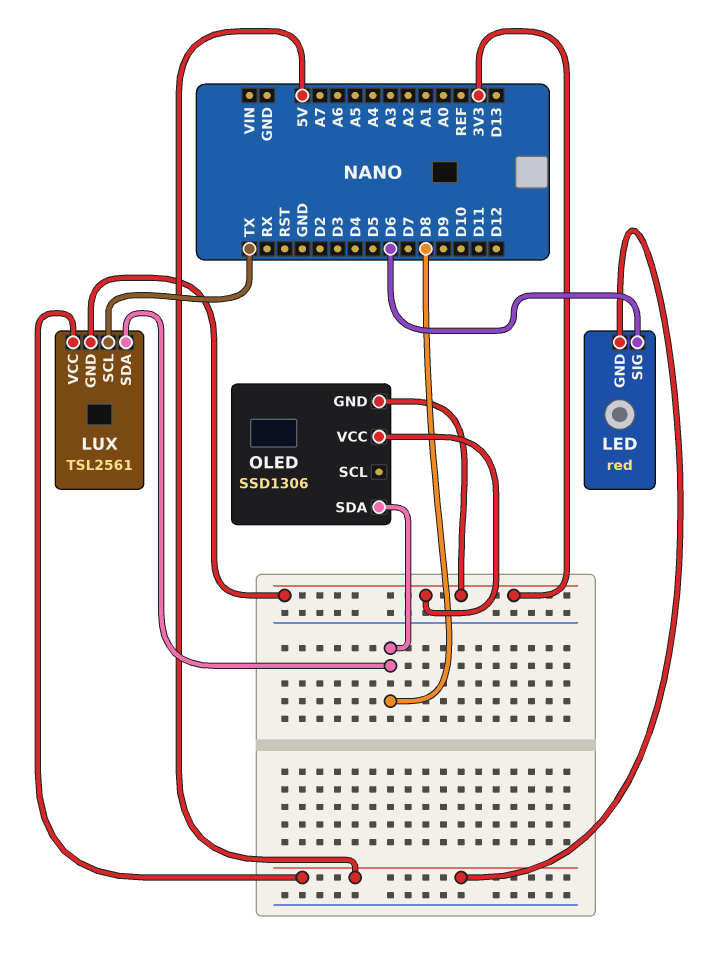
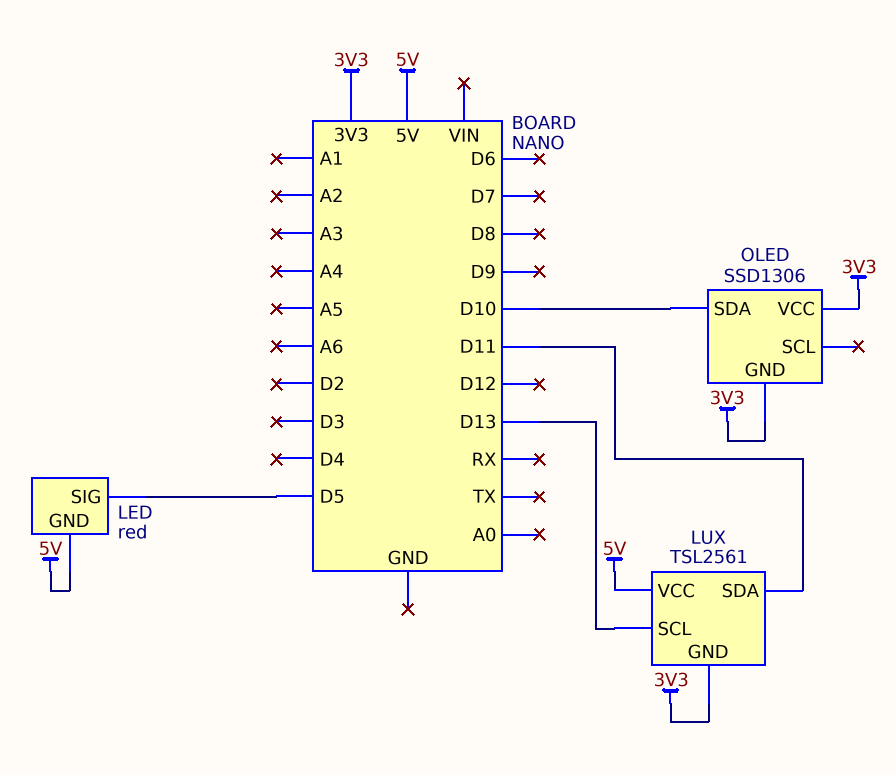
LED pin SIG: D6 -> D5
LUX pin SCL: TX -> D13
LUX pin SDA: D8 -> D11
OLED pin SDA: D8 -> D10

